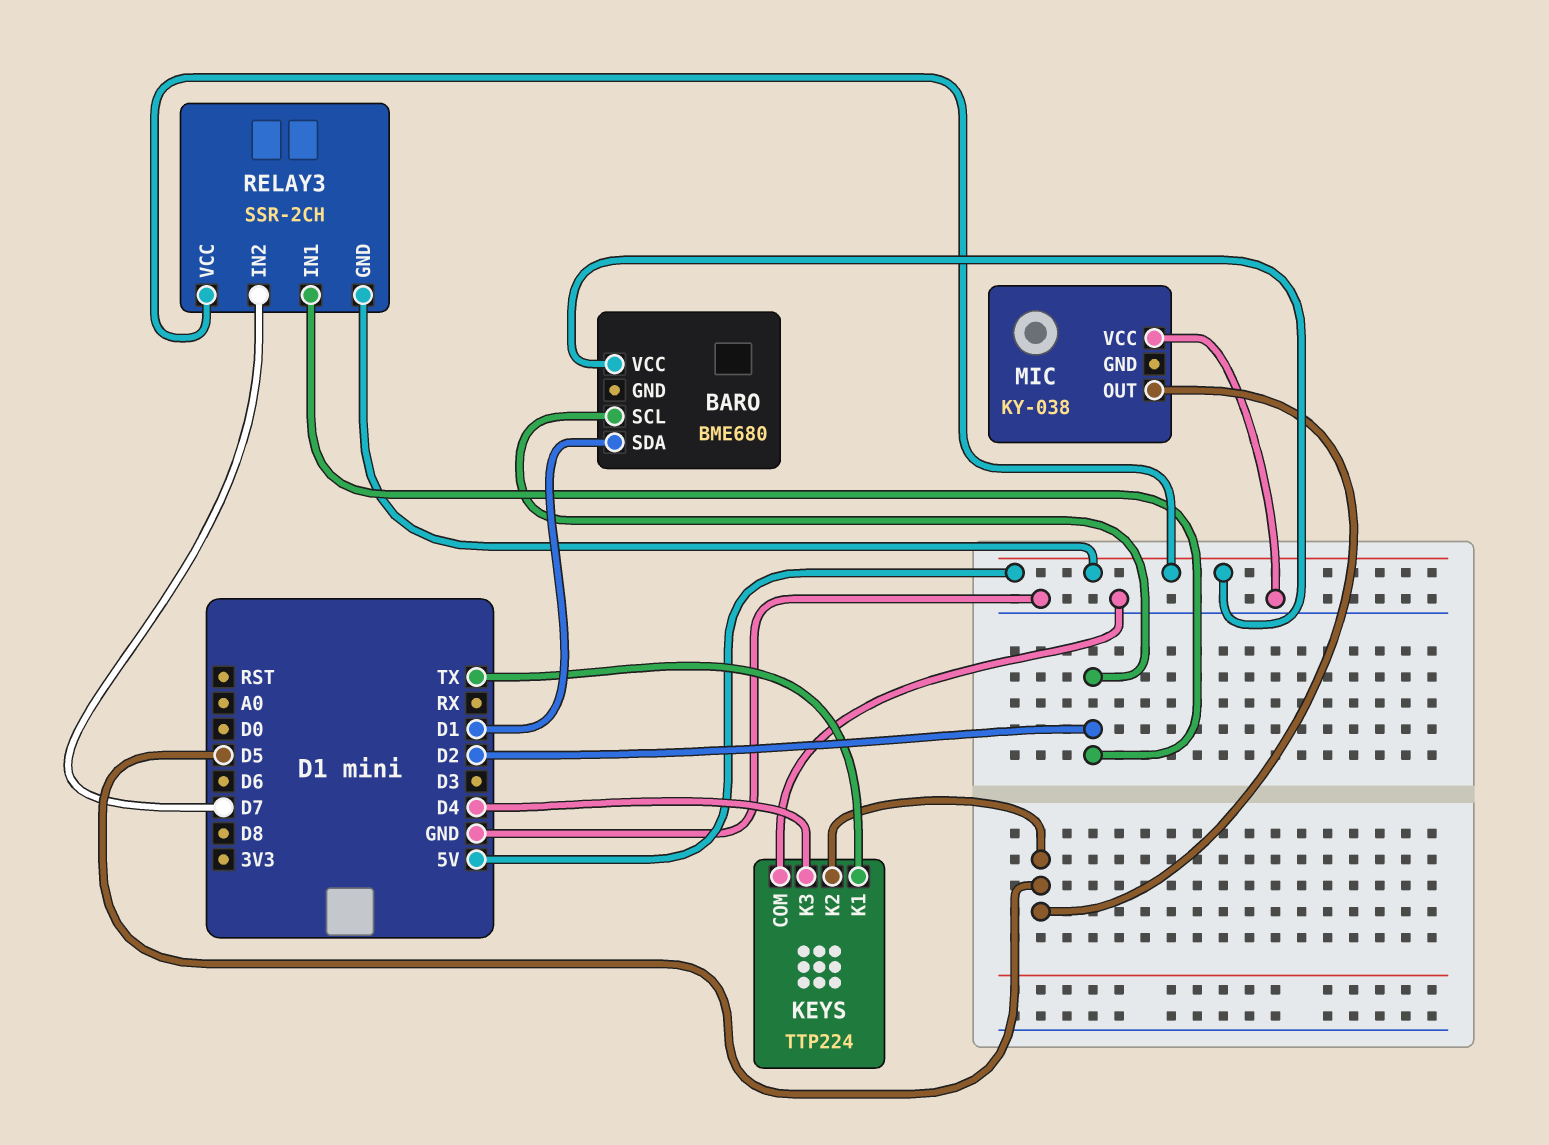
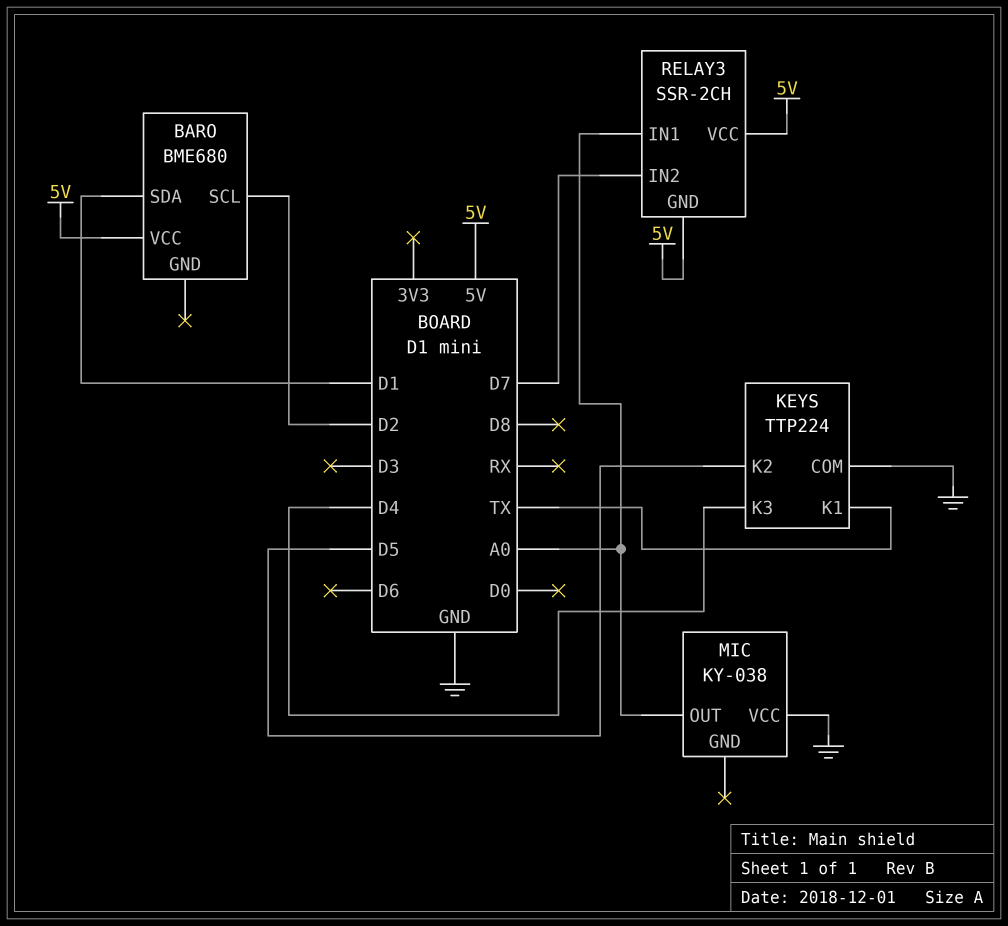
MIC pin OUT: D5 -> A0
RELAY3 pin IN1: D2 -> A0

